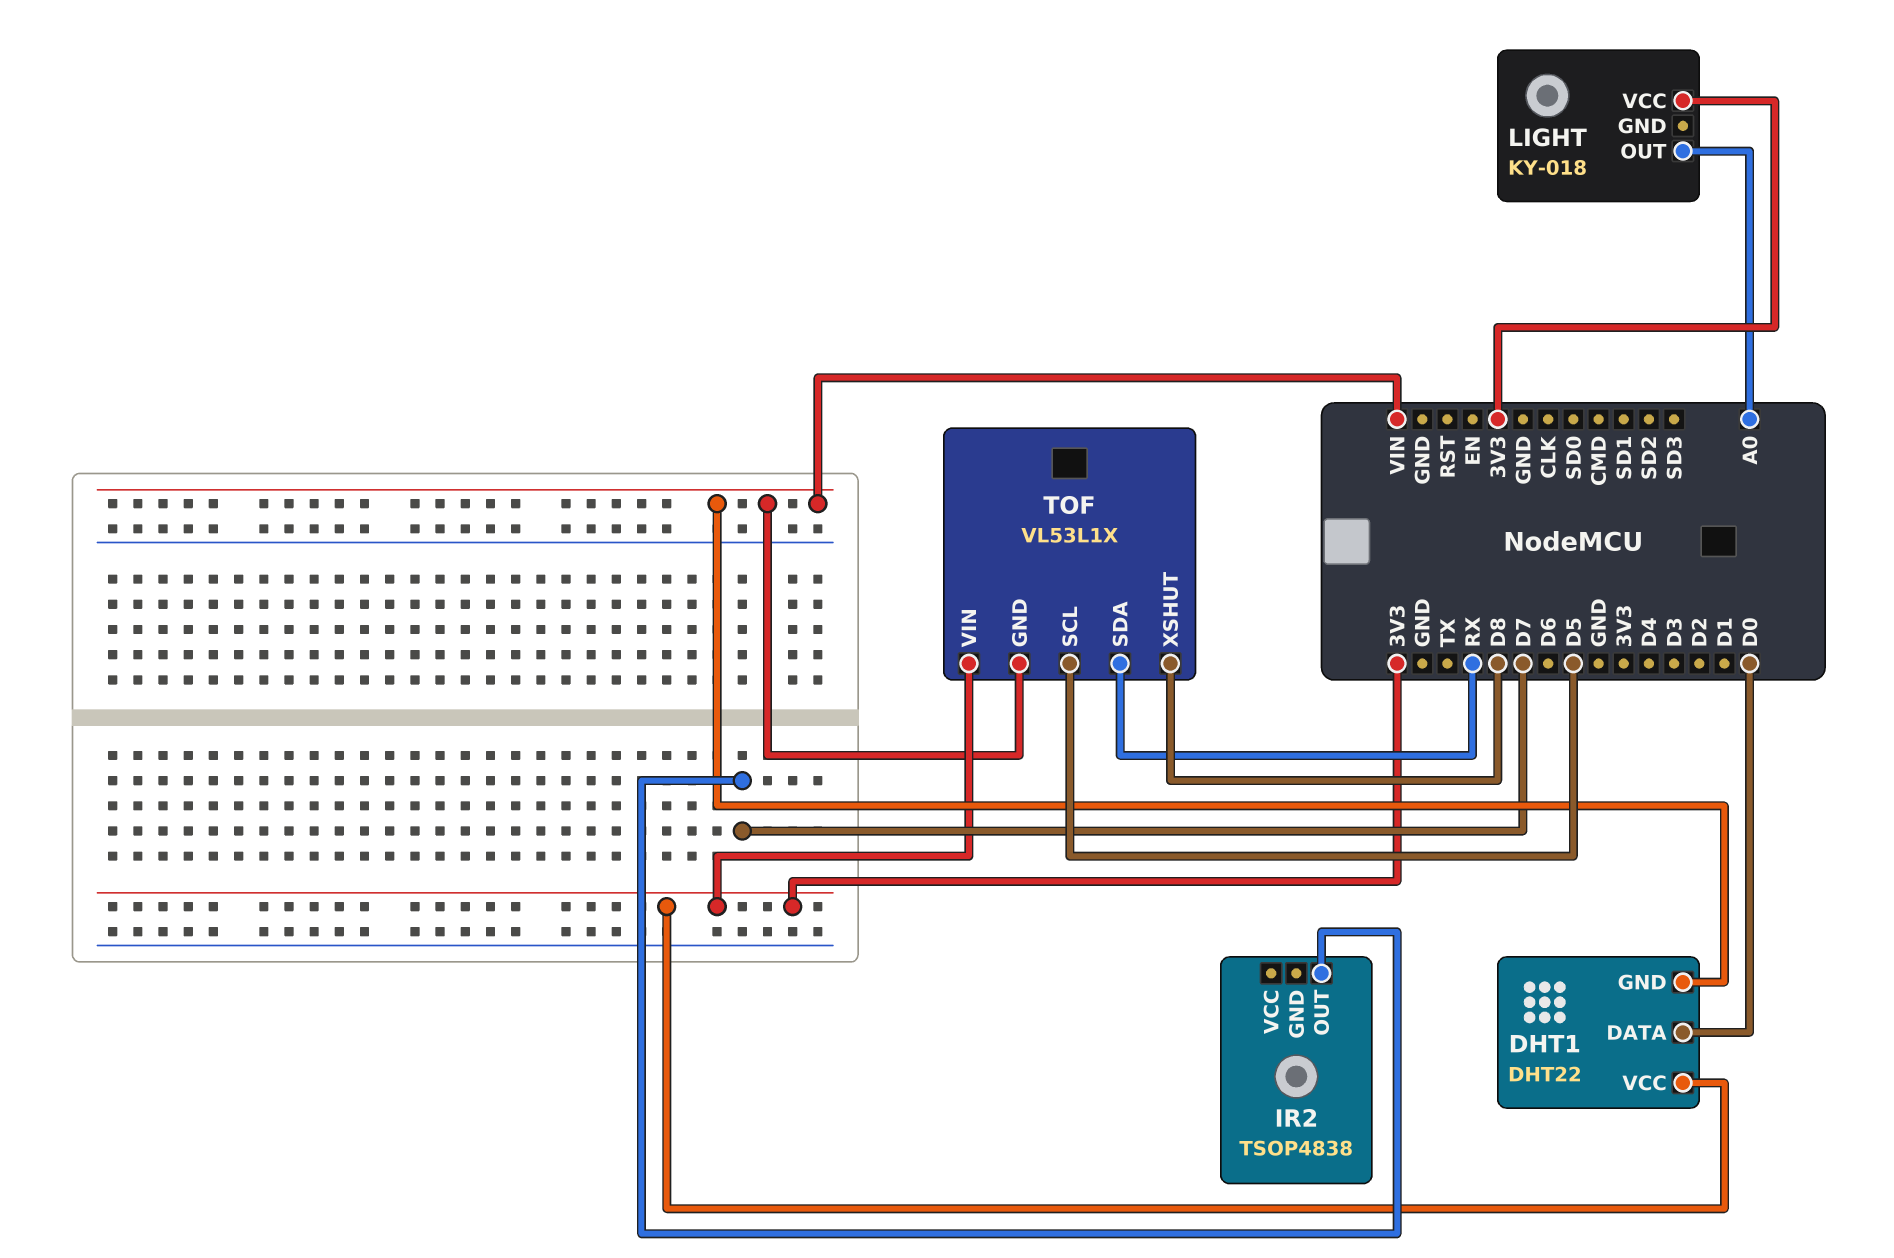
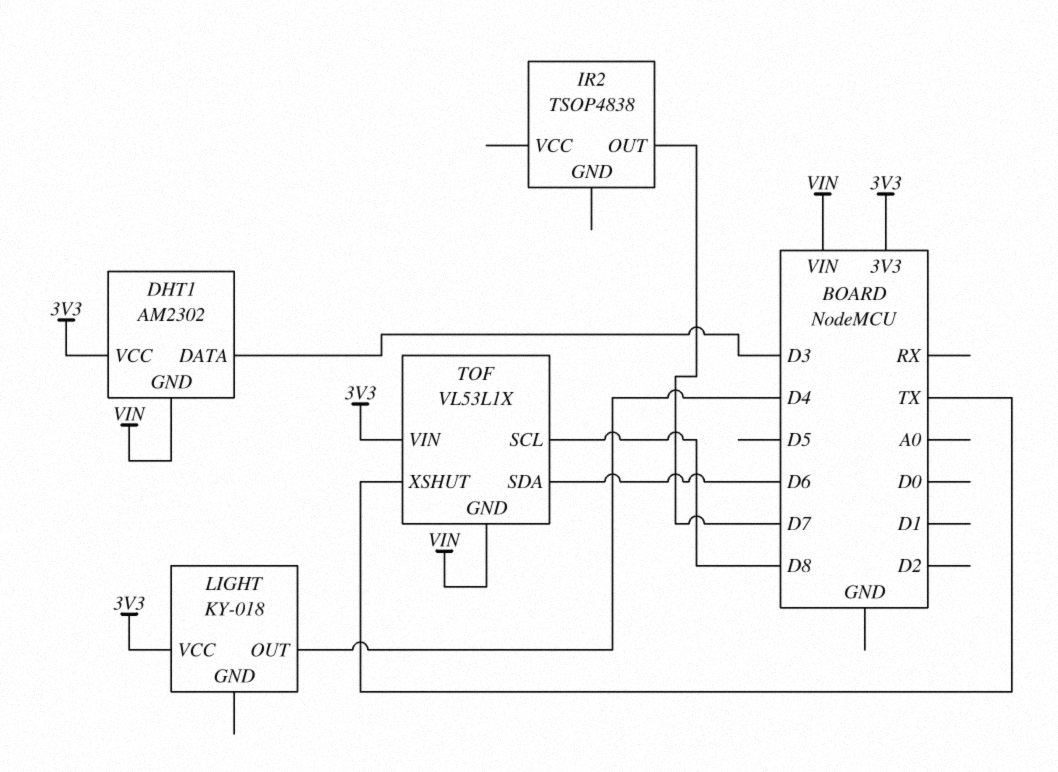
DHT1: DHT22 -> AM2302
DHT1 pin DATA: D0 -> D3
LIGHT pin OUT: A0 -> D4
TOF pin SCL: D5 -> D8
TOF pin SDA: RX -> D6
TOF pin XSHUT: D8 -> TX

